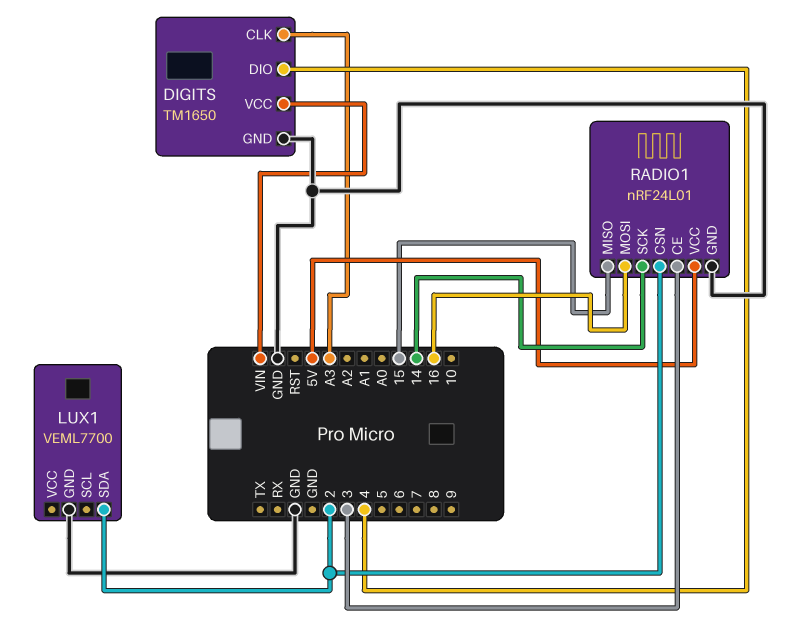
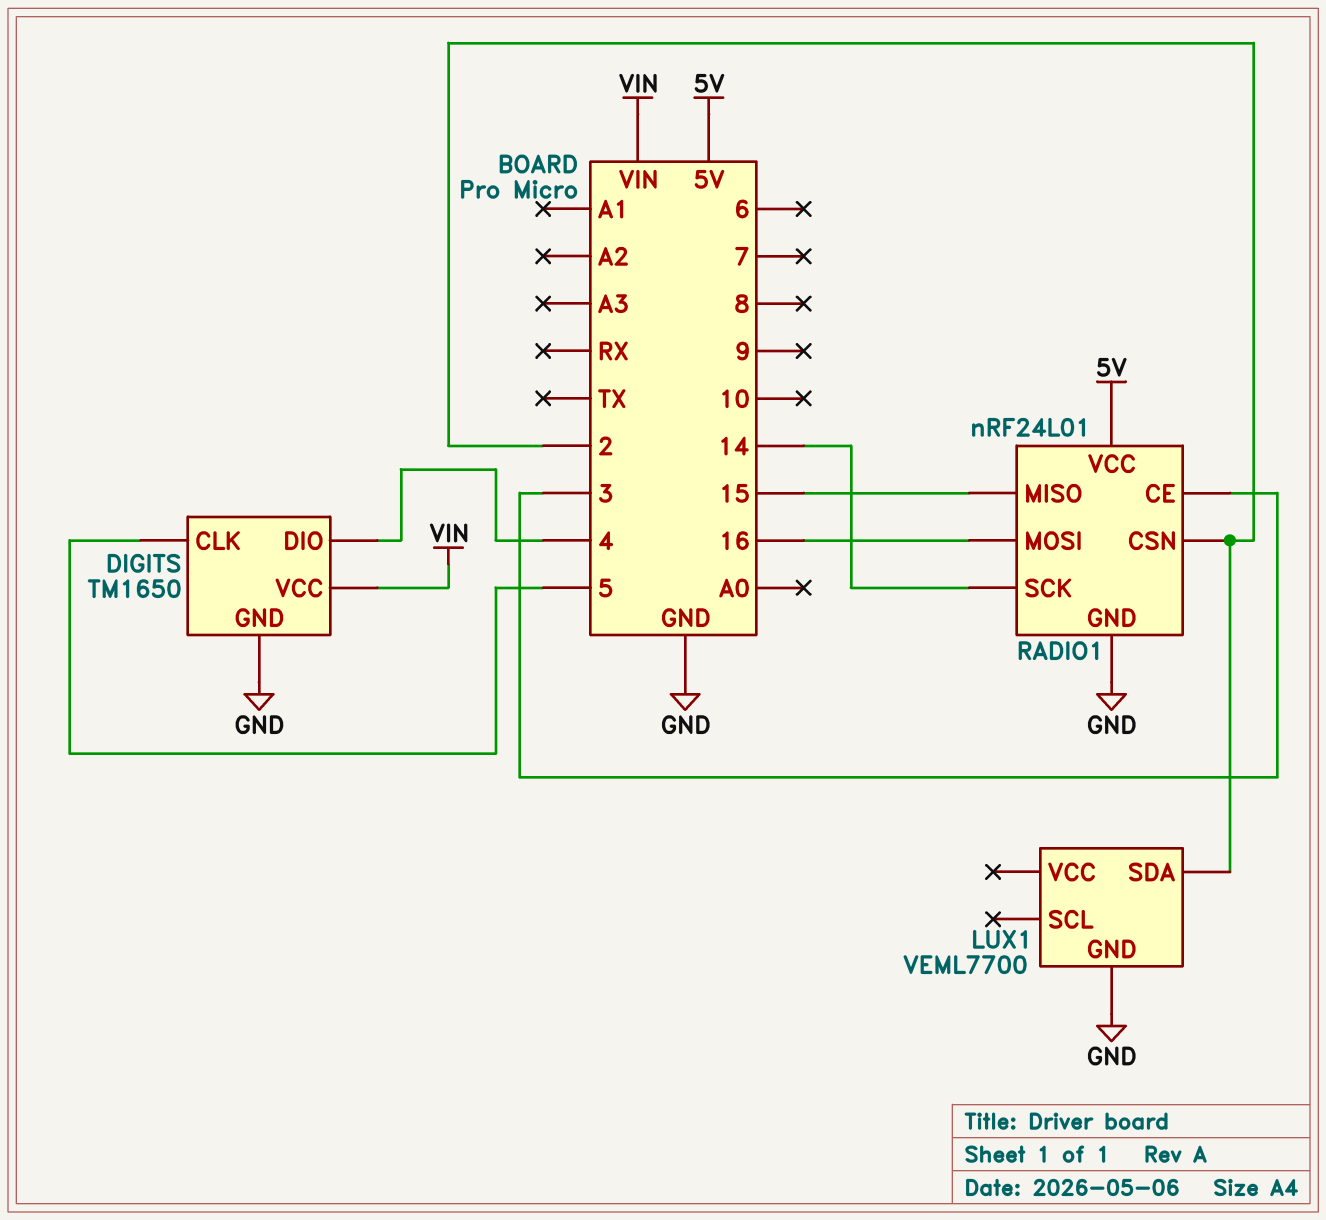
DIGITS pin CLK: A3 -> 5

